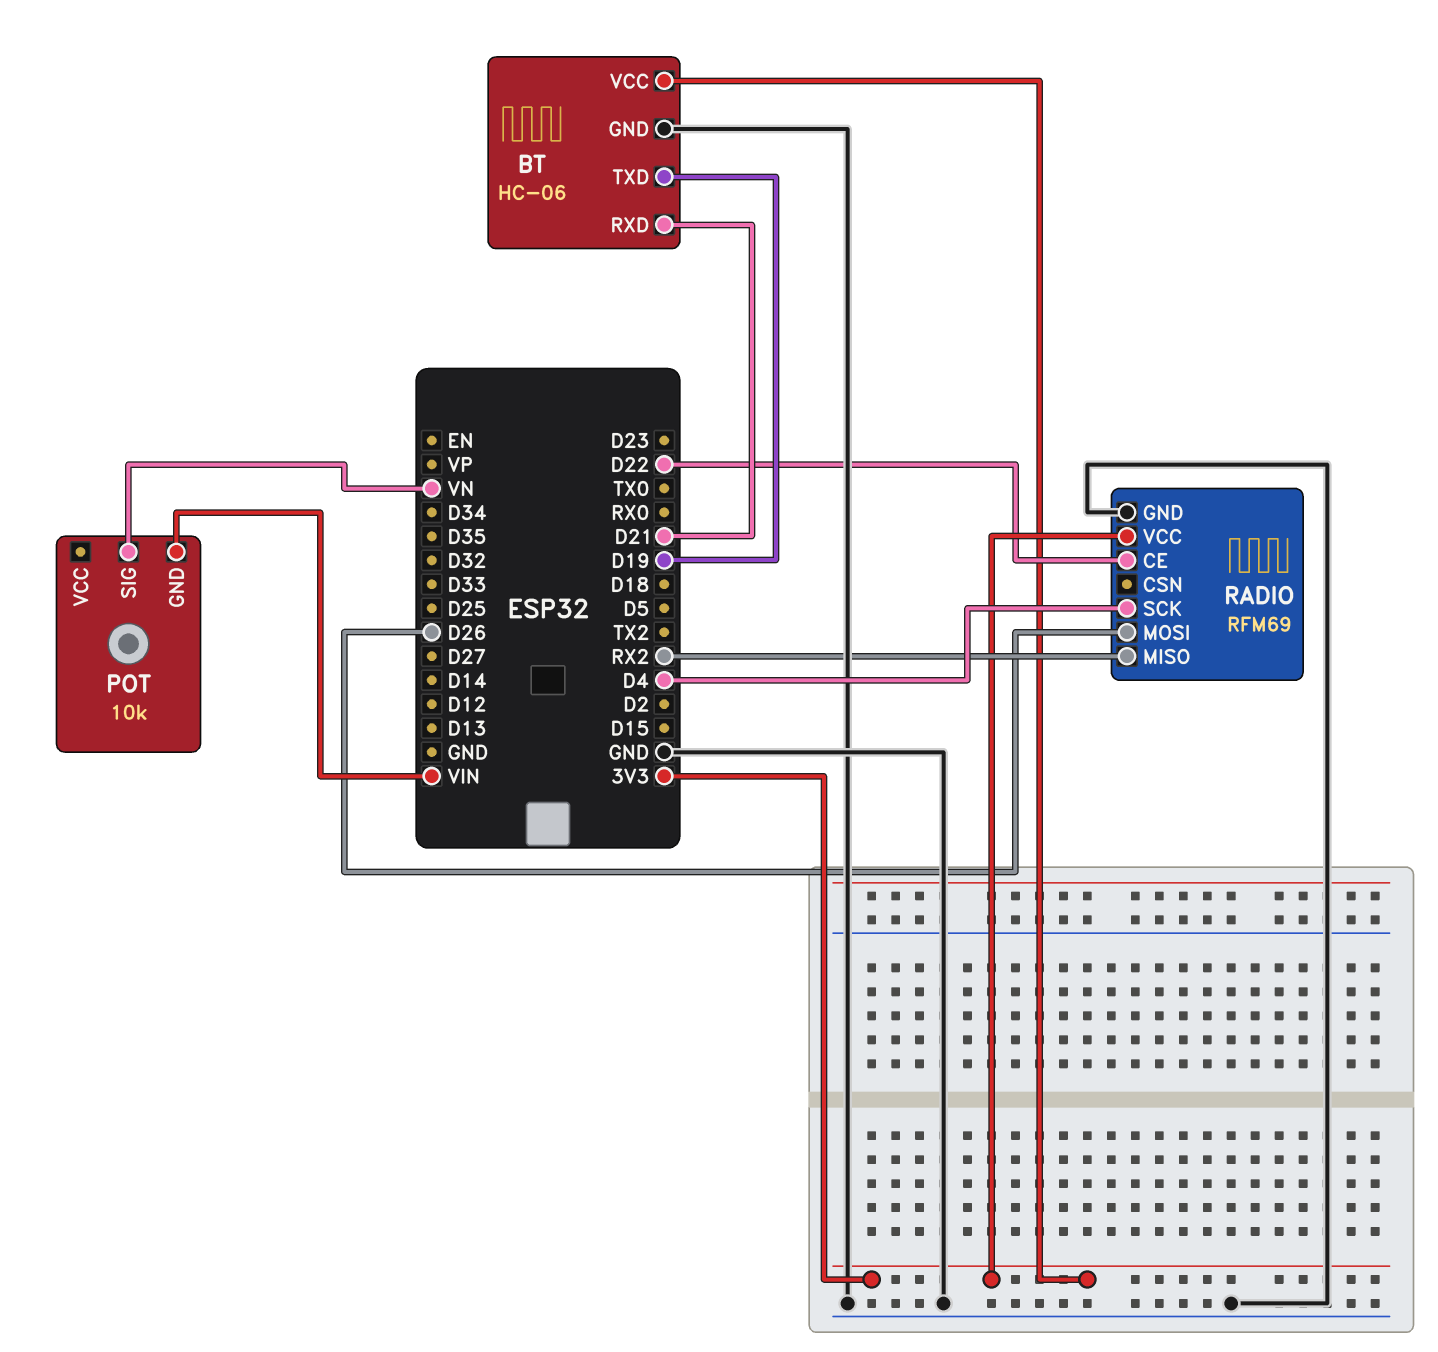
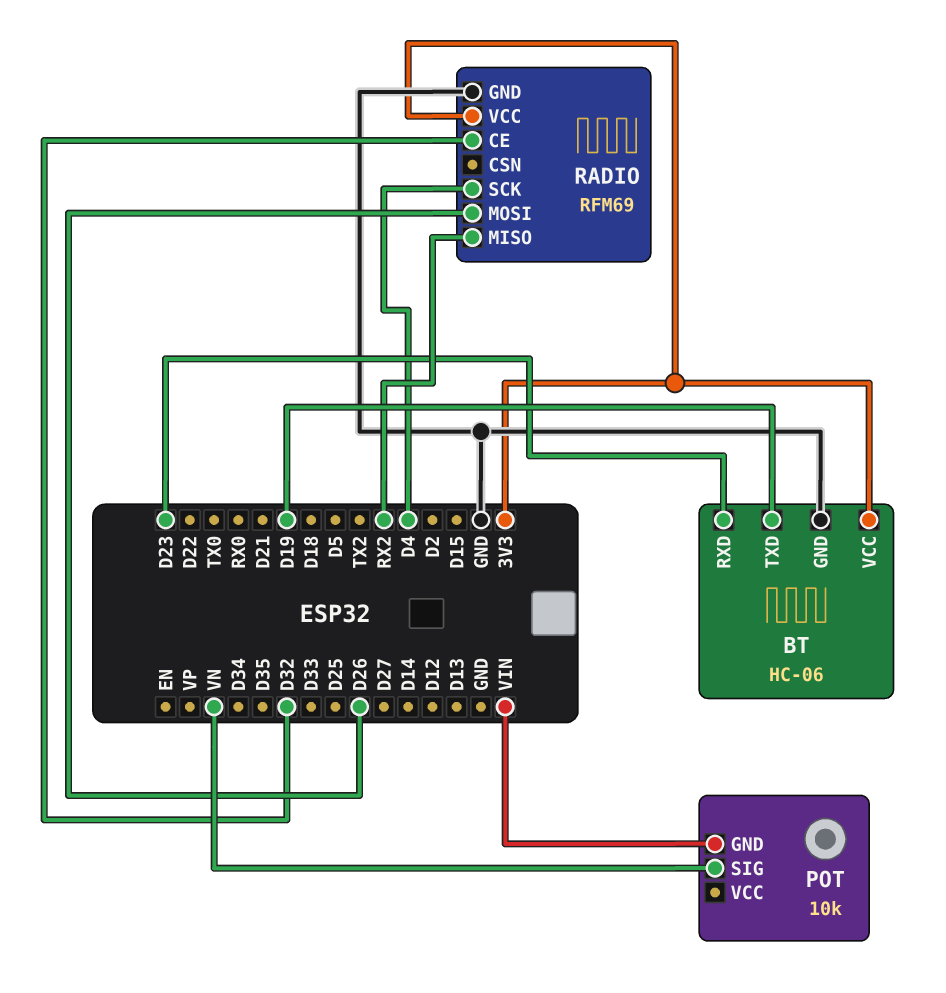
BT pin RXD: D21 -> D23
RADIO pin CE: D22 -> D32

